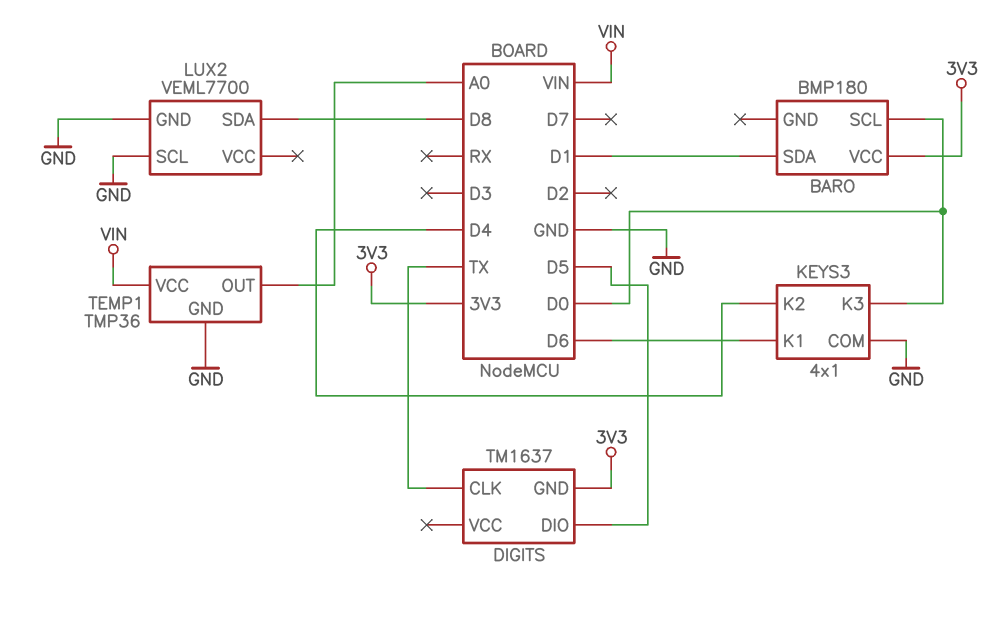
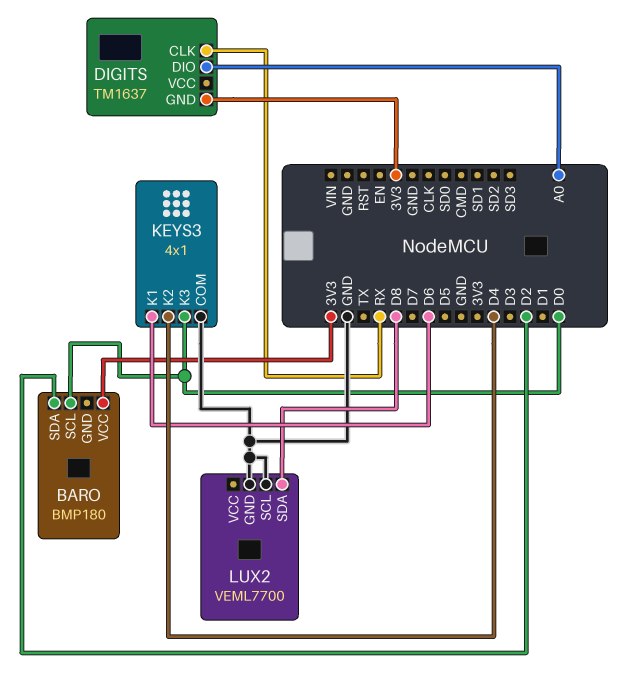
BARO pin SDA: D1 -> D2
DIGITS pin CLK: TX -> RX
DIGITS pin DIO: D5 -> A0
TEMP1: TMP36 -> none
TEMP1 pin GND: GND -> none
TEMP1 pin OUT: A0 -> none
TEMP1 pin VCC: VIN -> none

